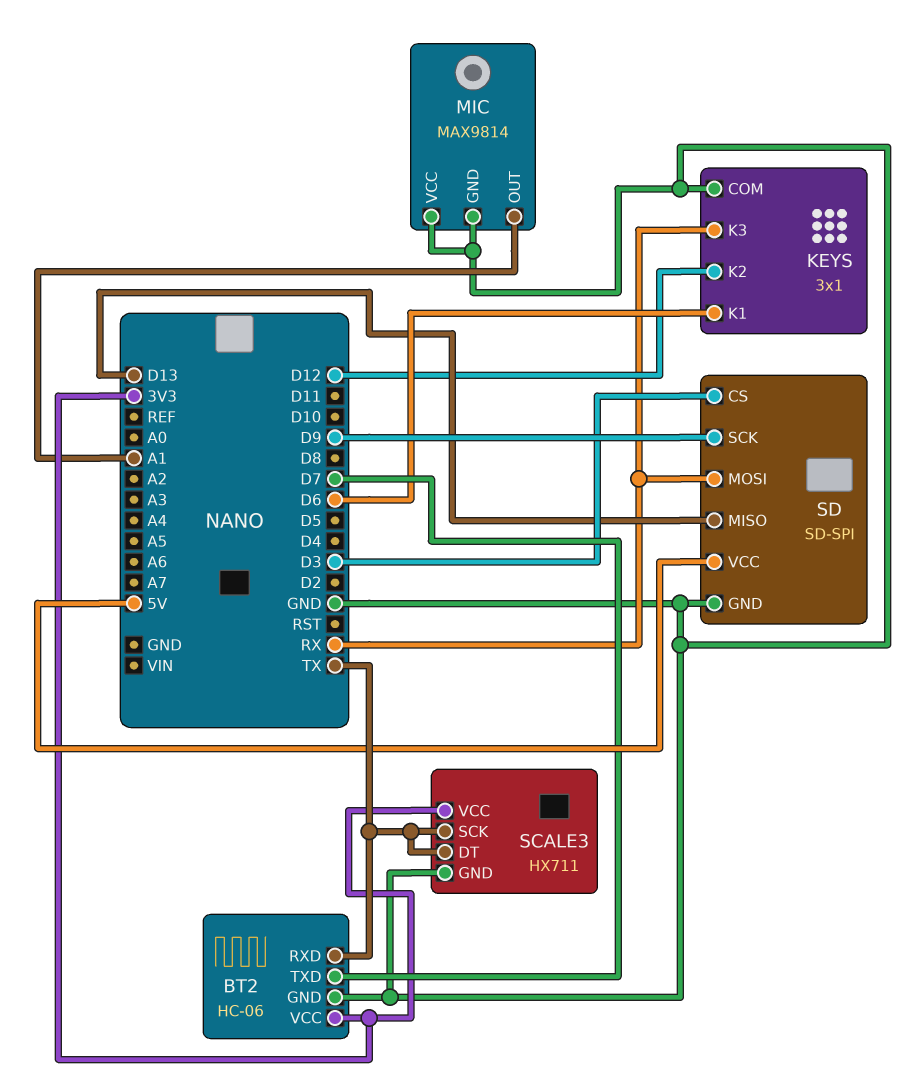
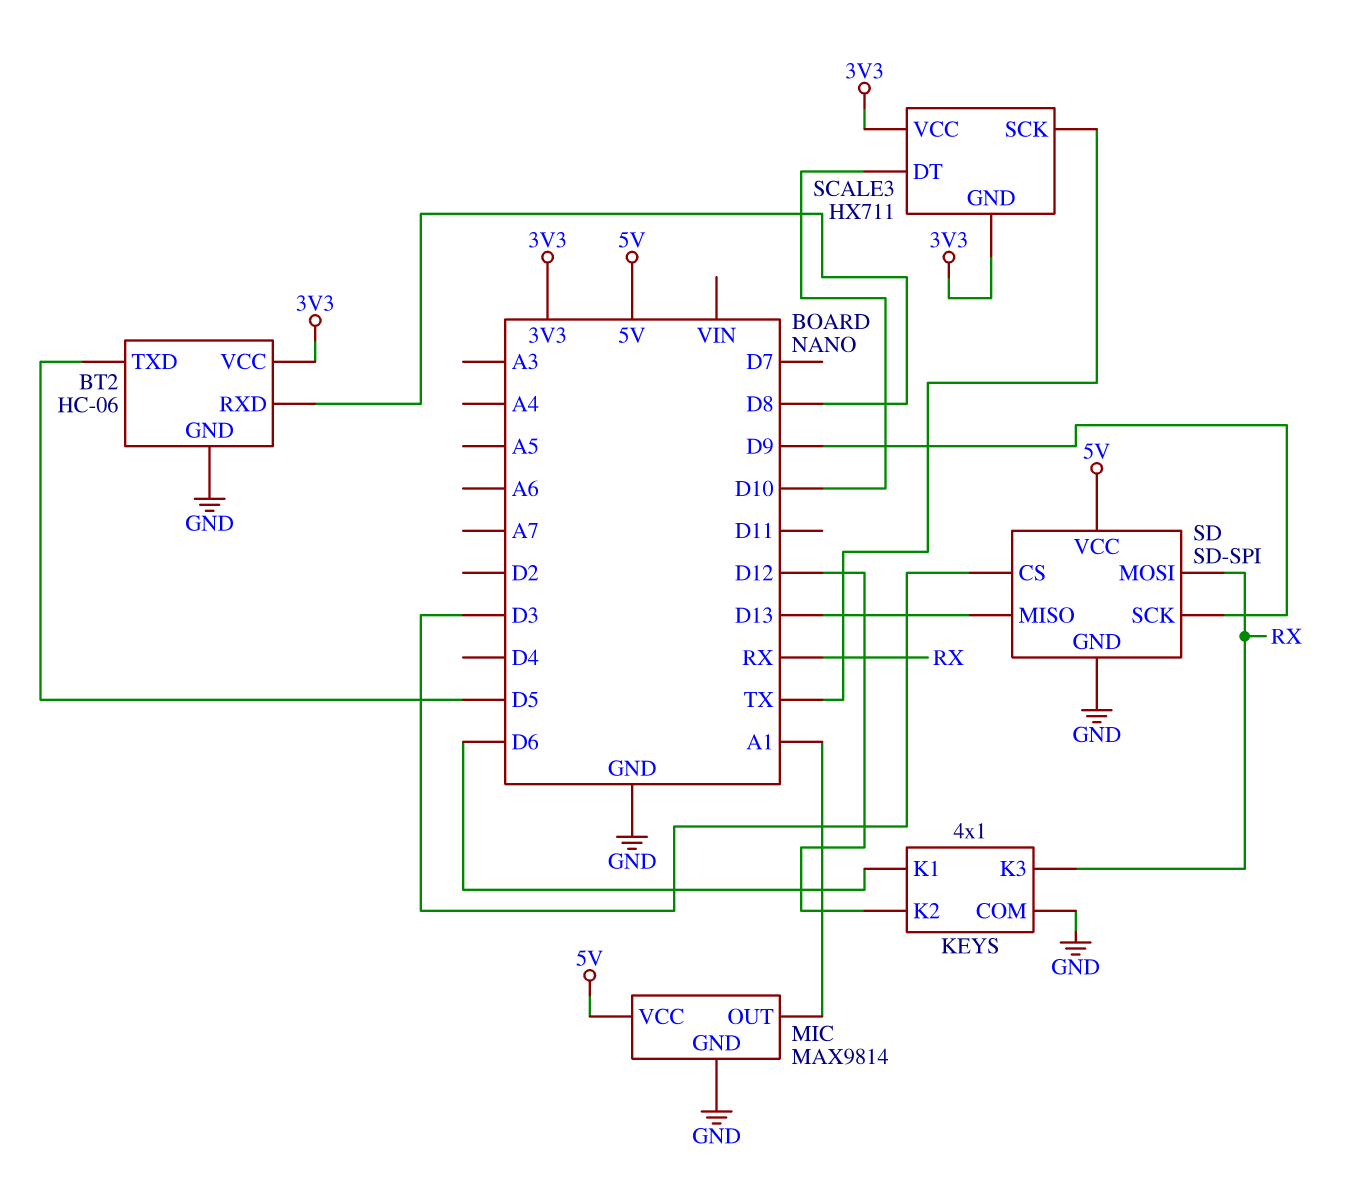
BT2 pin RXD: TX -> D8
BT2 pin TXD: D7 -> D5
KEYS: 3x1 -> 4x1
MIC pin VCC: GND -> 5V
SCALE3 pin DT: TX -> D10
SCALE3 pin GND: GND -> 3V3

